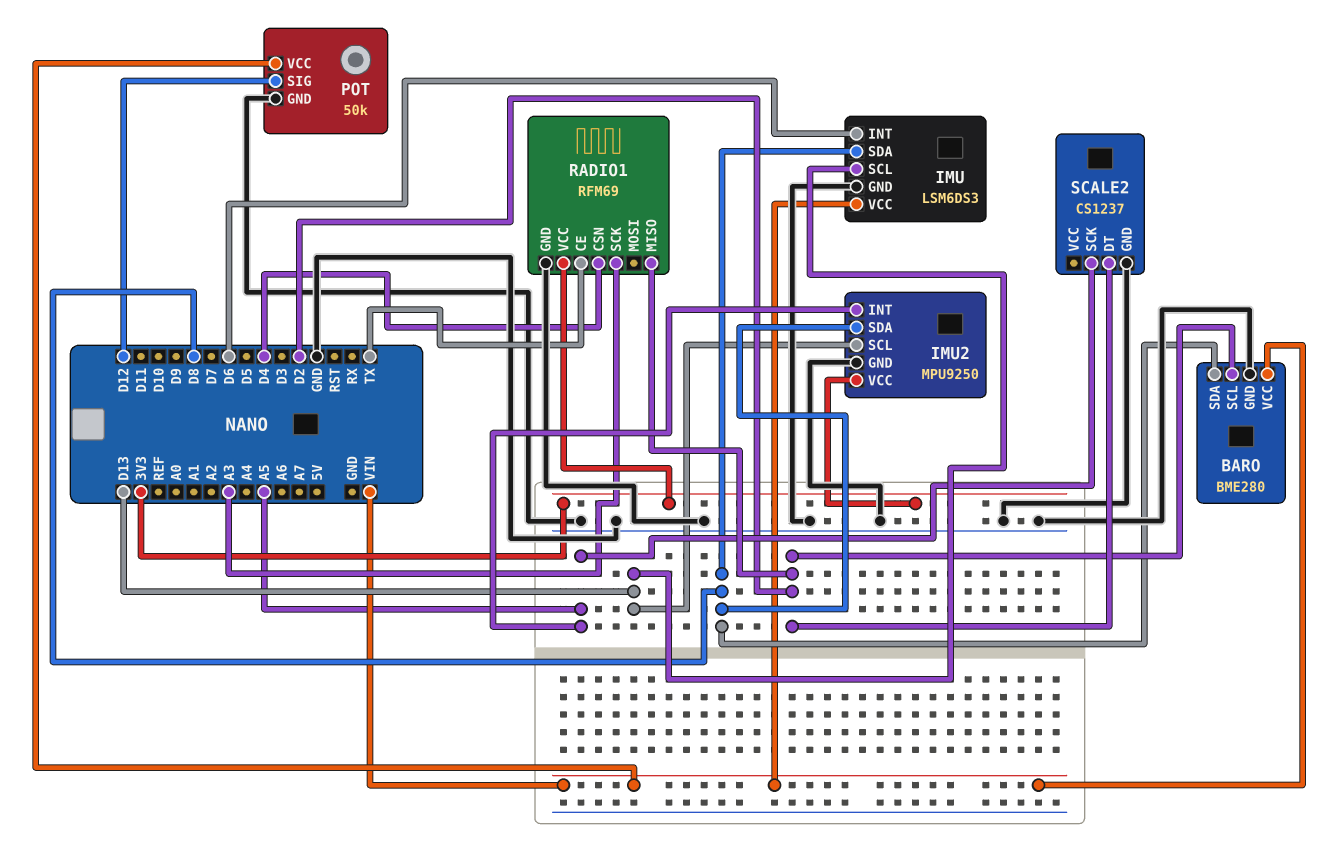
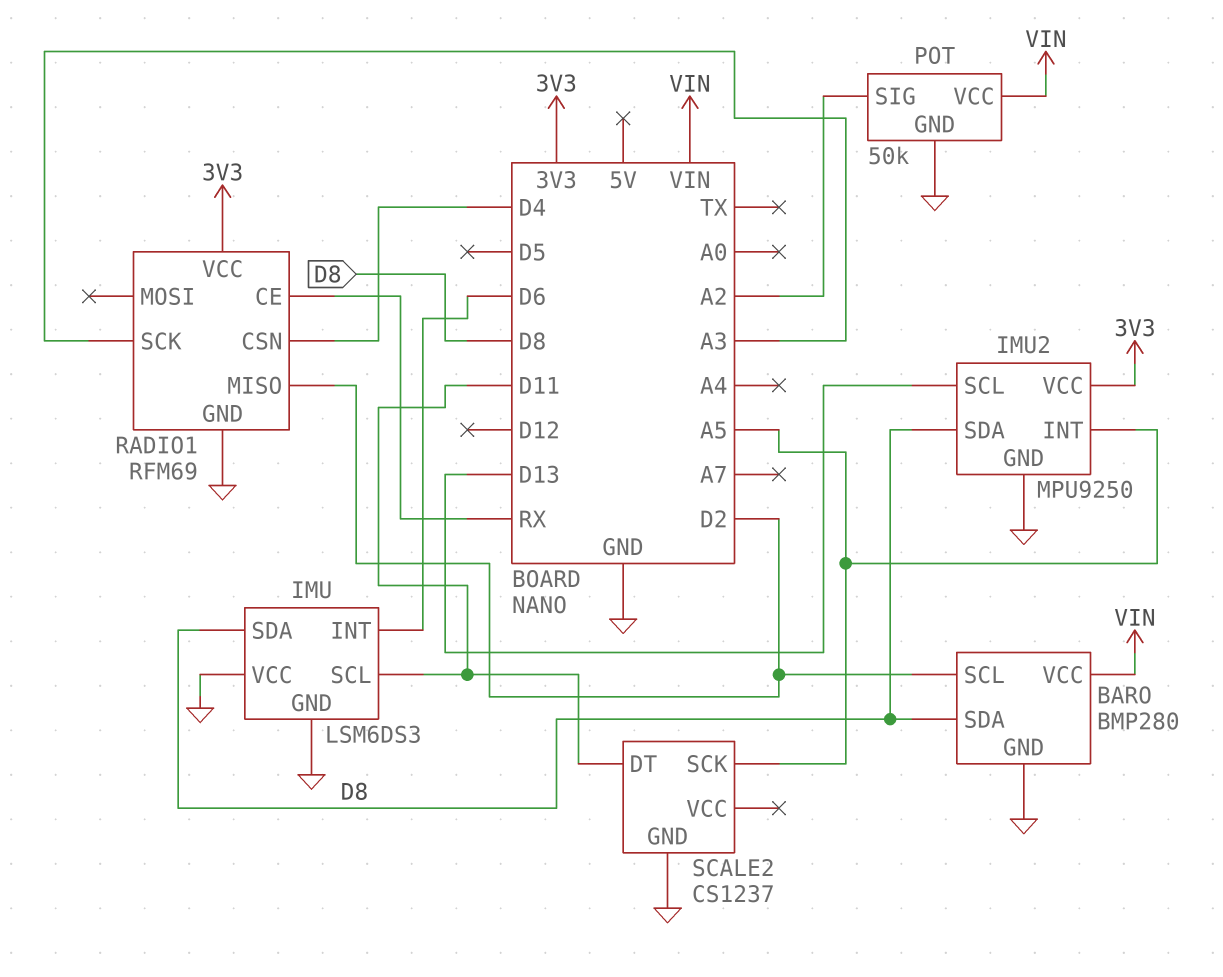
BARO: BME280 -> BMP280
IMU pin SCL: D13 -> D11
IMU pin VCC: VIN -> GND
POT pin SIG: D12 -> A2
RADIO1 pin CE: TX -> RX
SCALE2 pin DT: D2 -> D11

